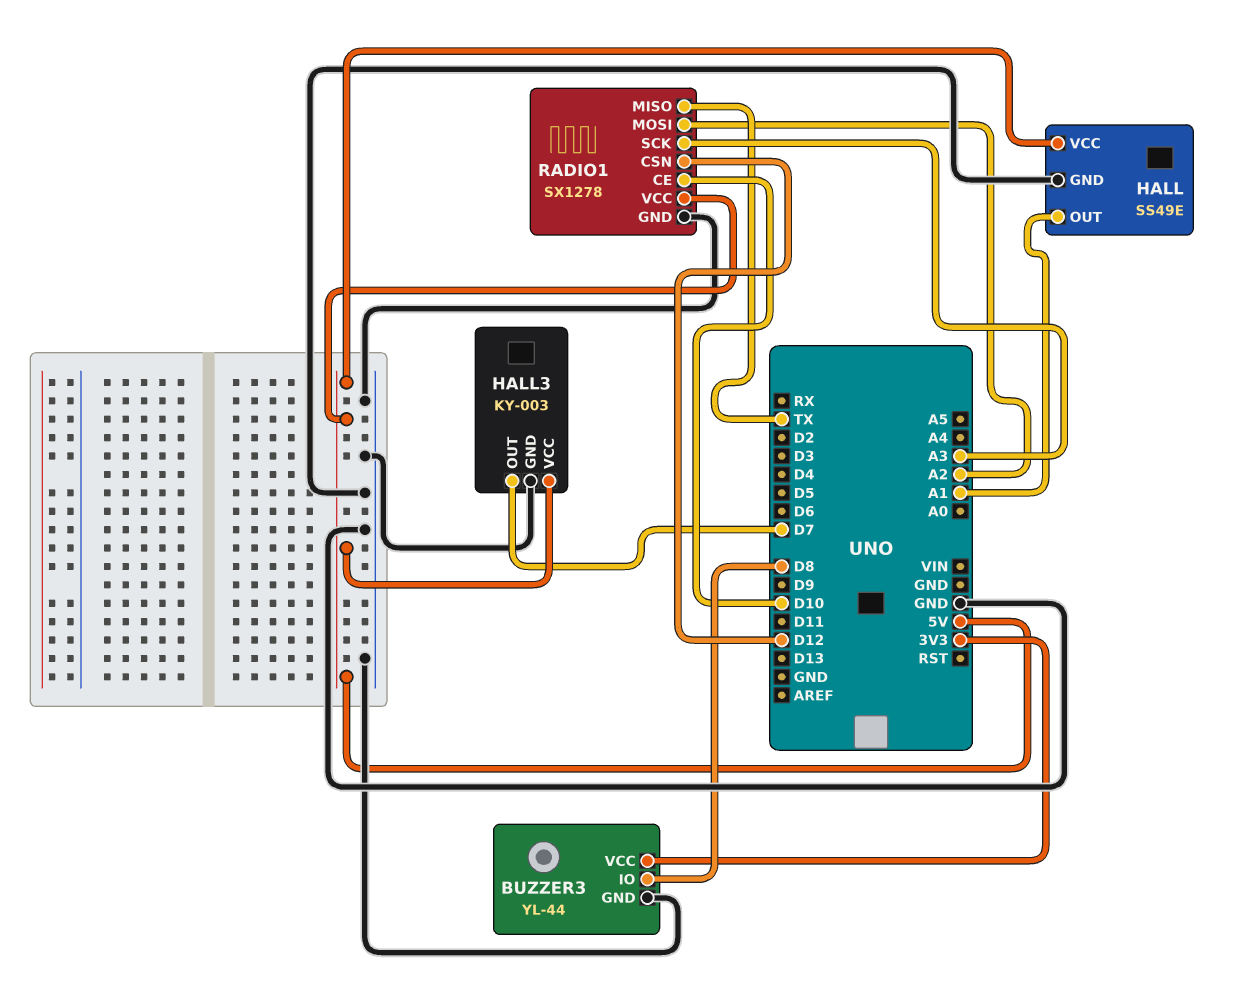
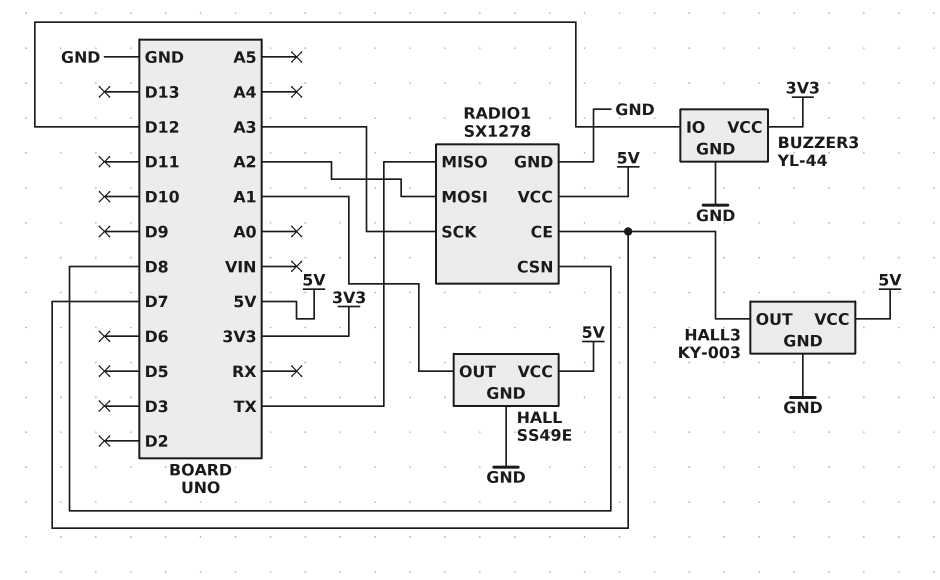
BUZZER3 pin IO: D8 -> D12
RADIO1 pin CE: D10 -> D7
RADIO1 pin CSN: D12 -> D8

